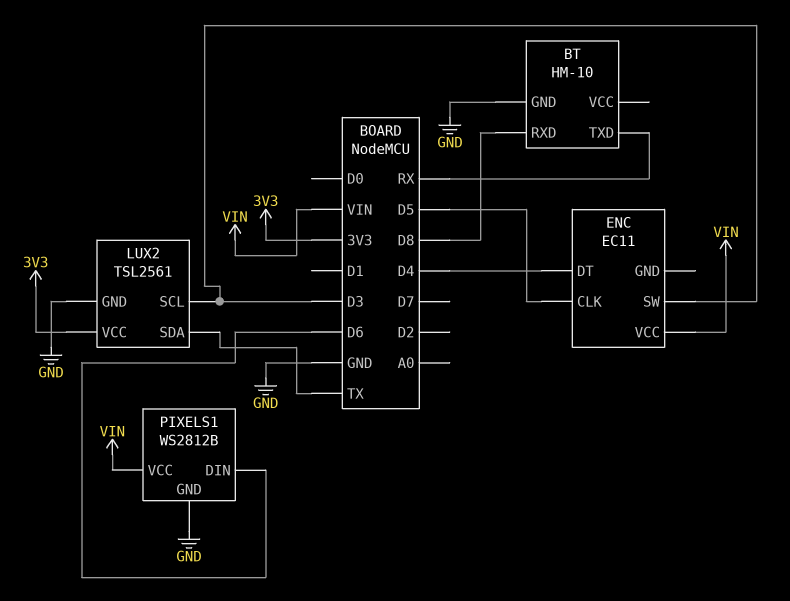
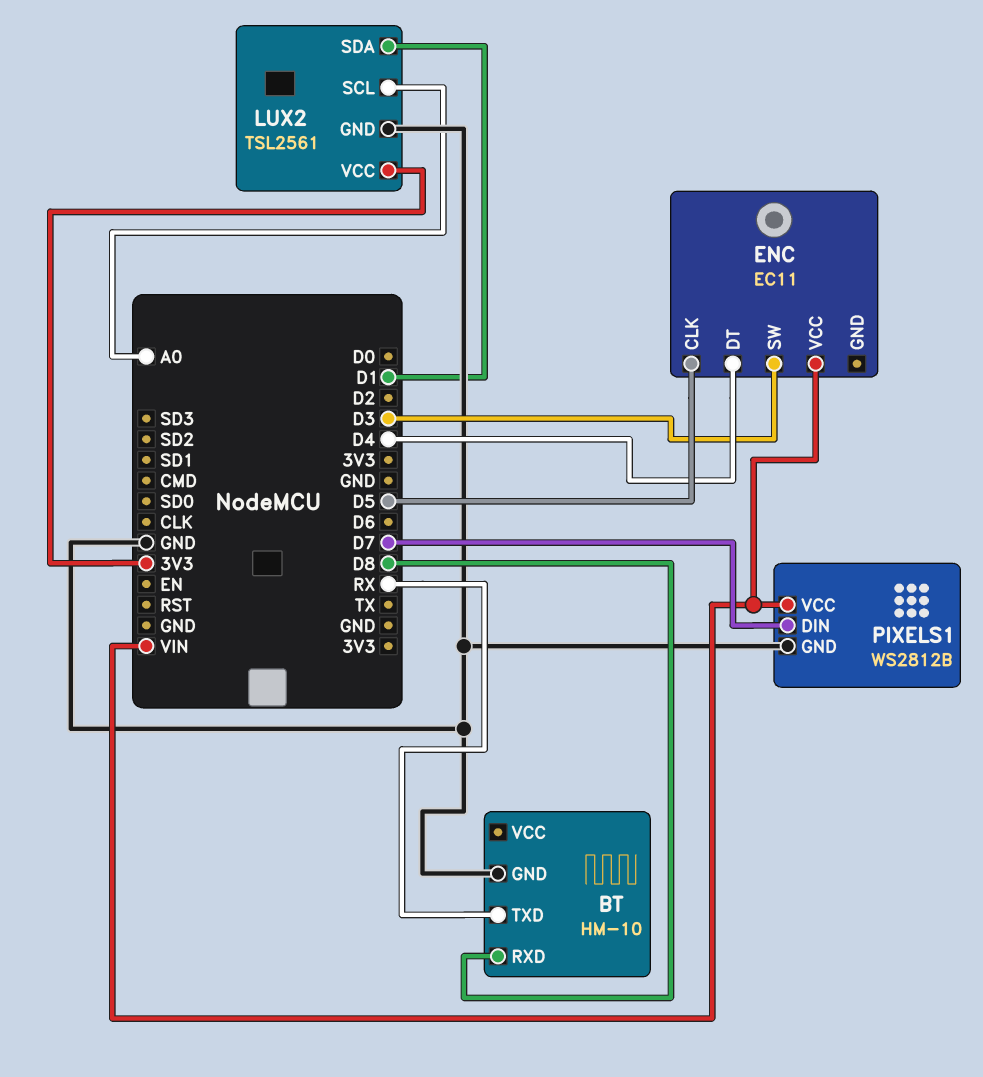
LUX2 pin SCL: D3 -> A0
LUX2 pin SDA: TX -> D1
PIXELS1 pin DIN: D6 -> D7

